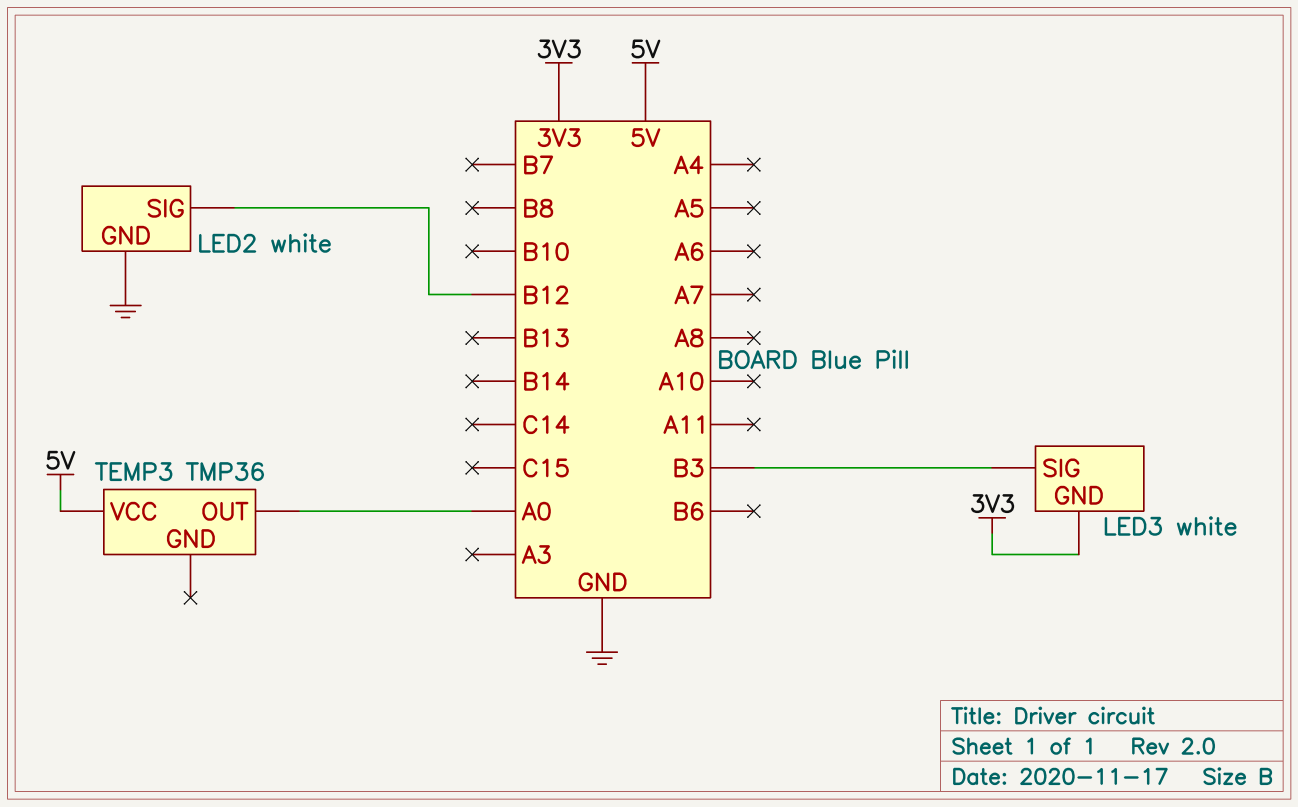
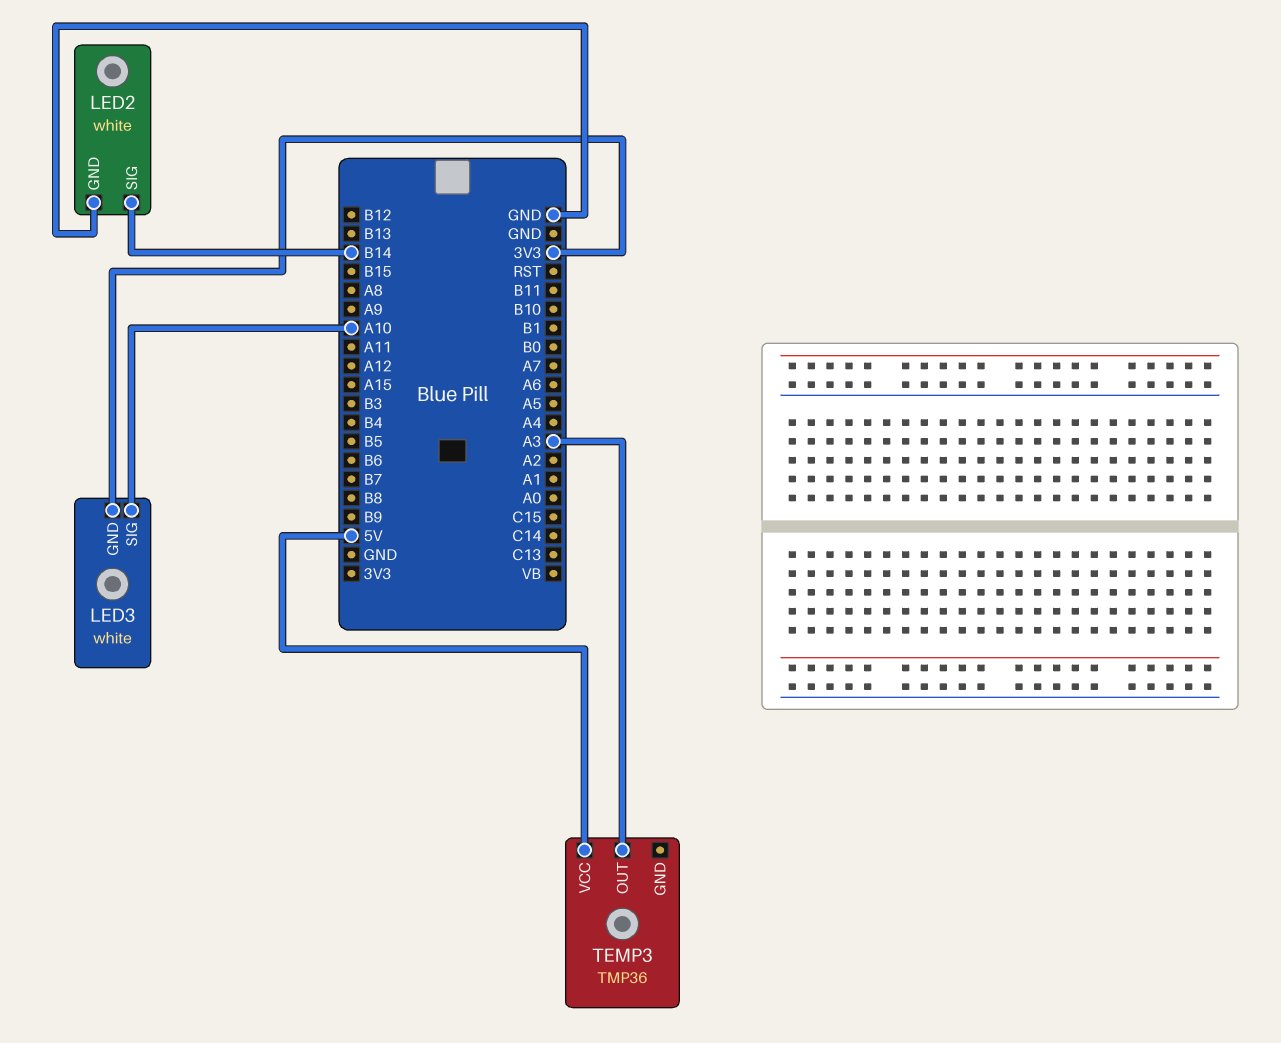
LED2 pin SIG: B12 -> B14
LED3 pin SIG: B3 -> A10
TEMP3 pin OUT: A0 -> A3

